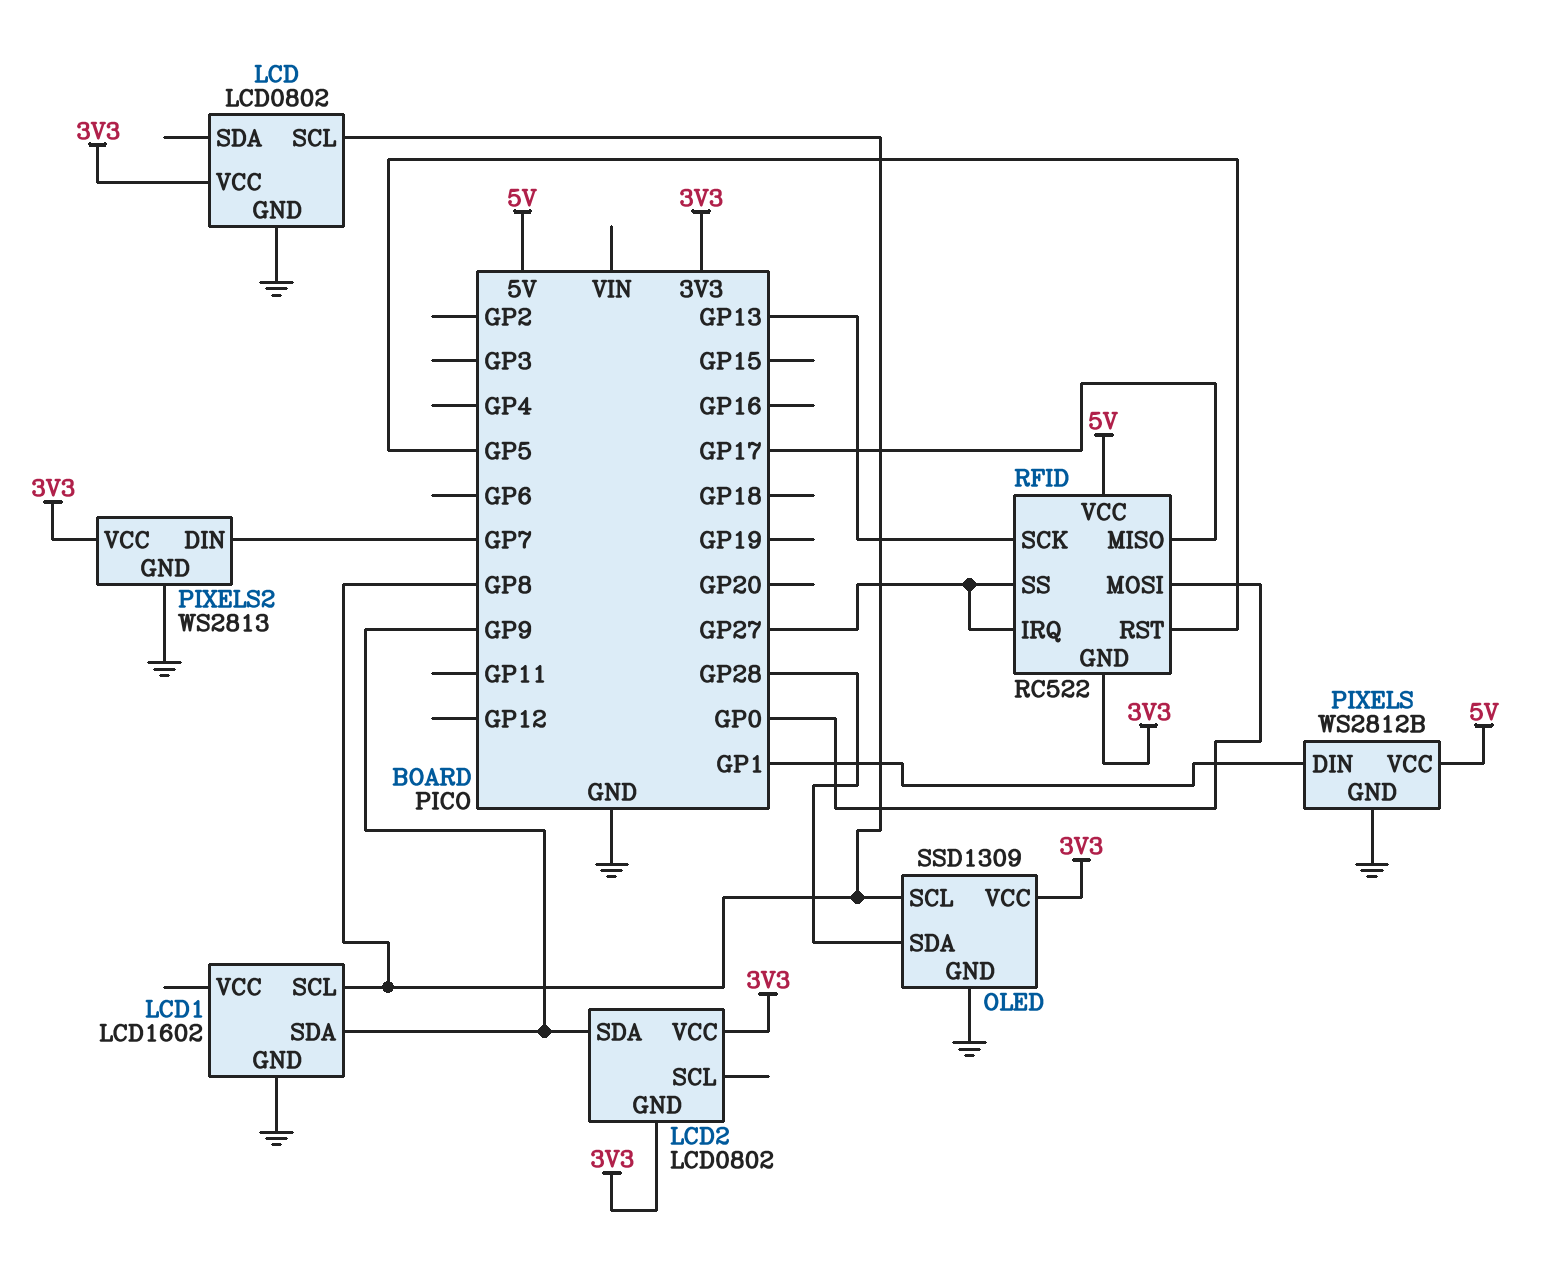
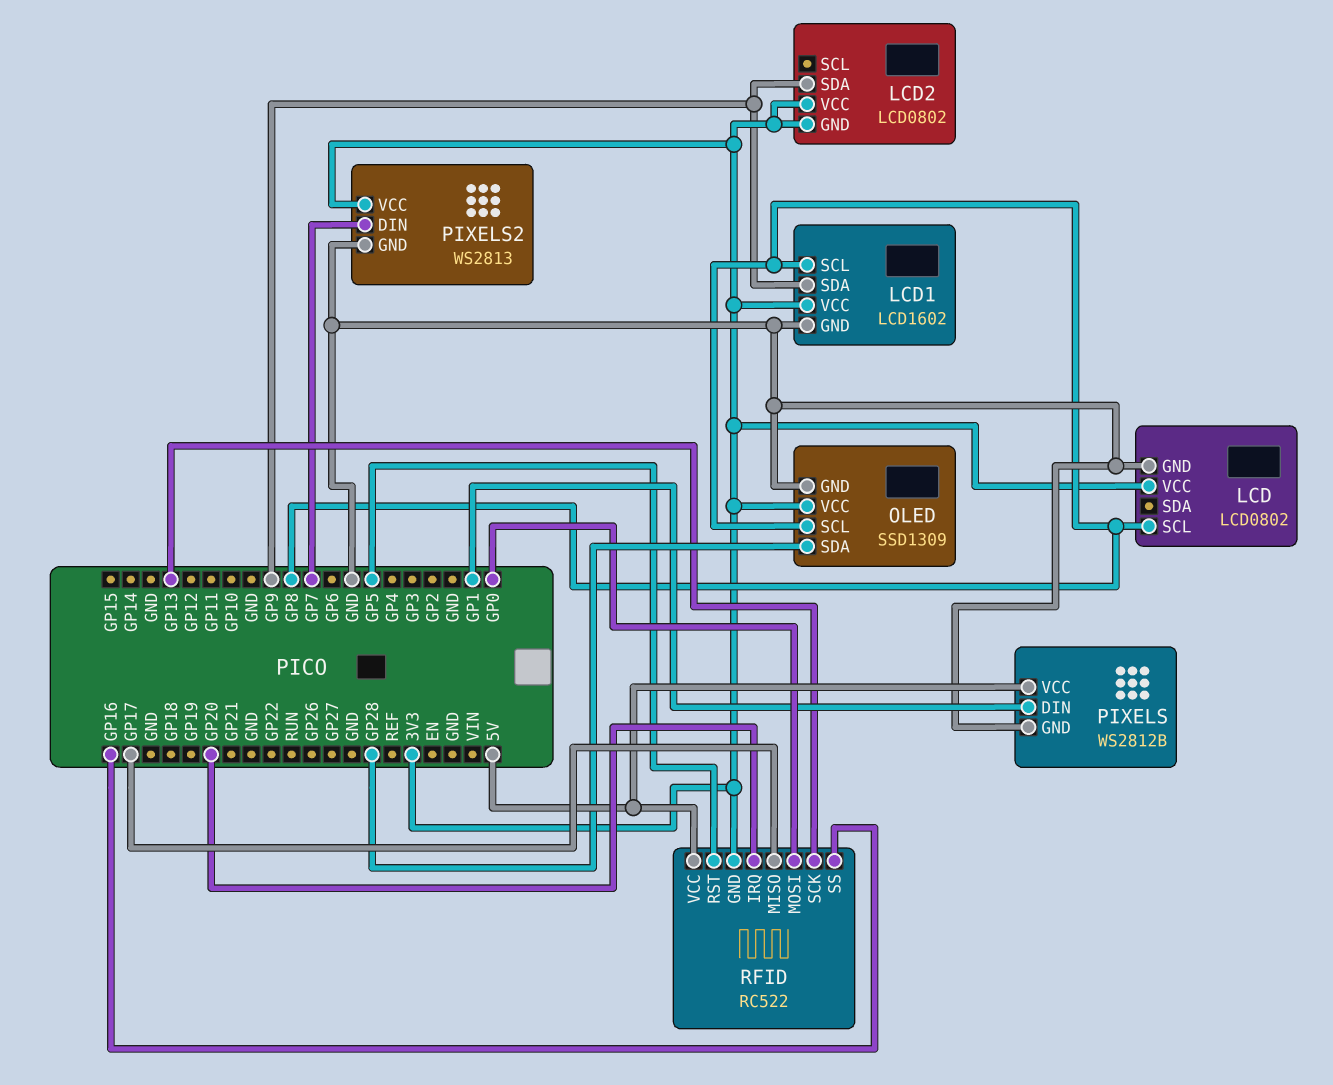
LCD1 pin VCC: none -> 3V3
RFID pin IRQ: GP27 -> GP20
RFID pin SS: GP27 -> GP16

